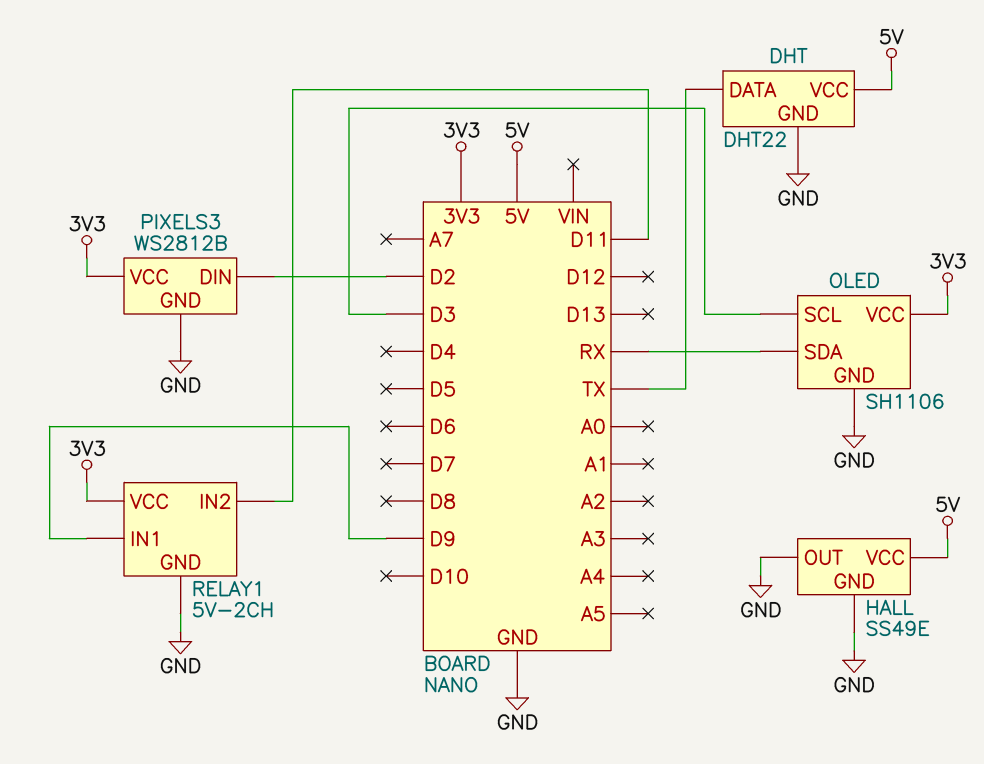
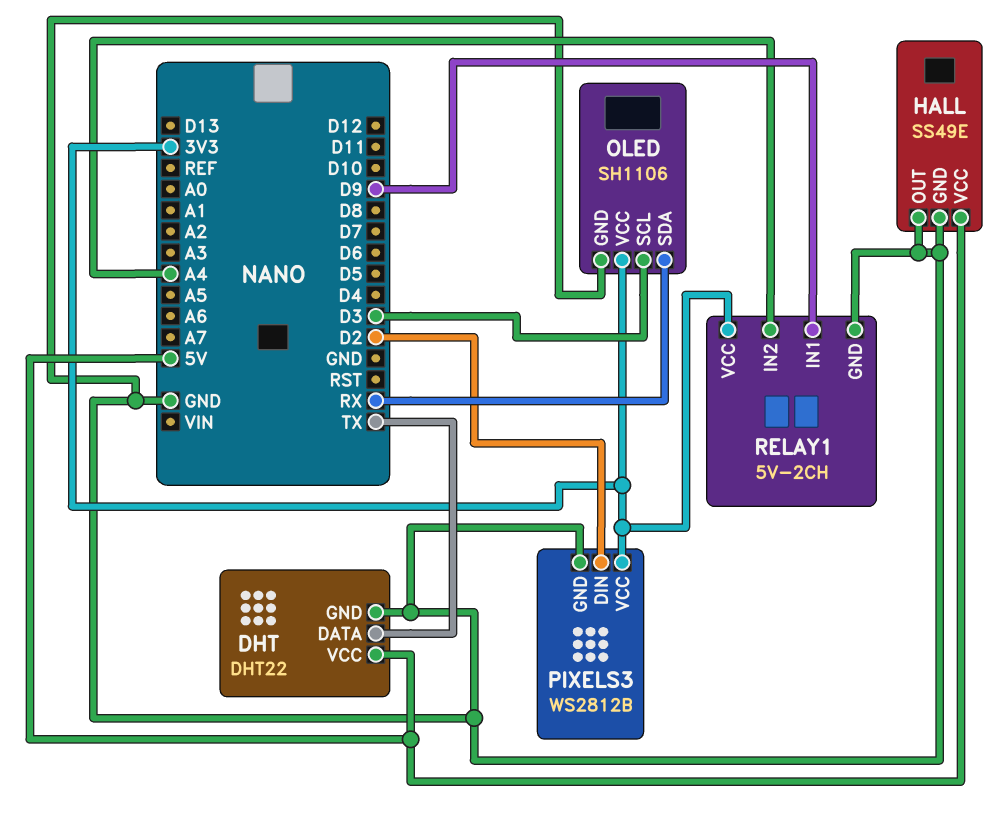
RELAY1 pin IN2: D11 -> A4

